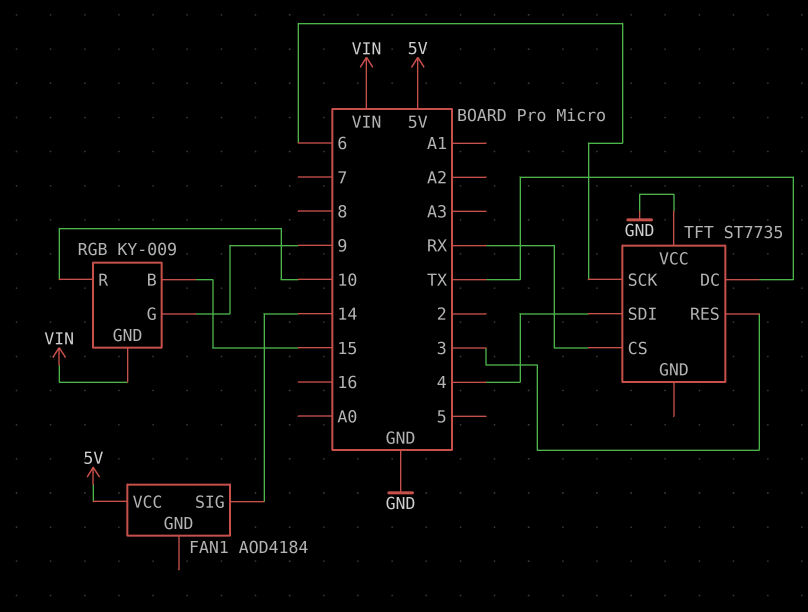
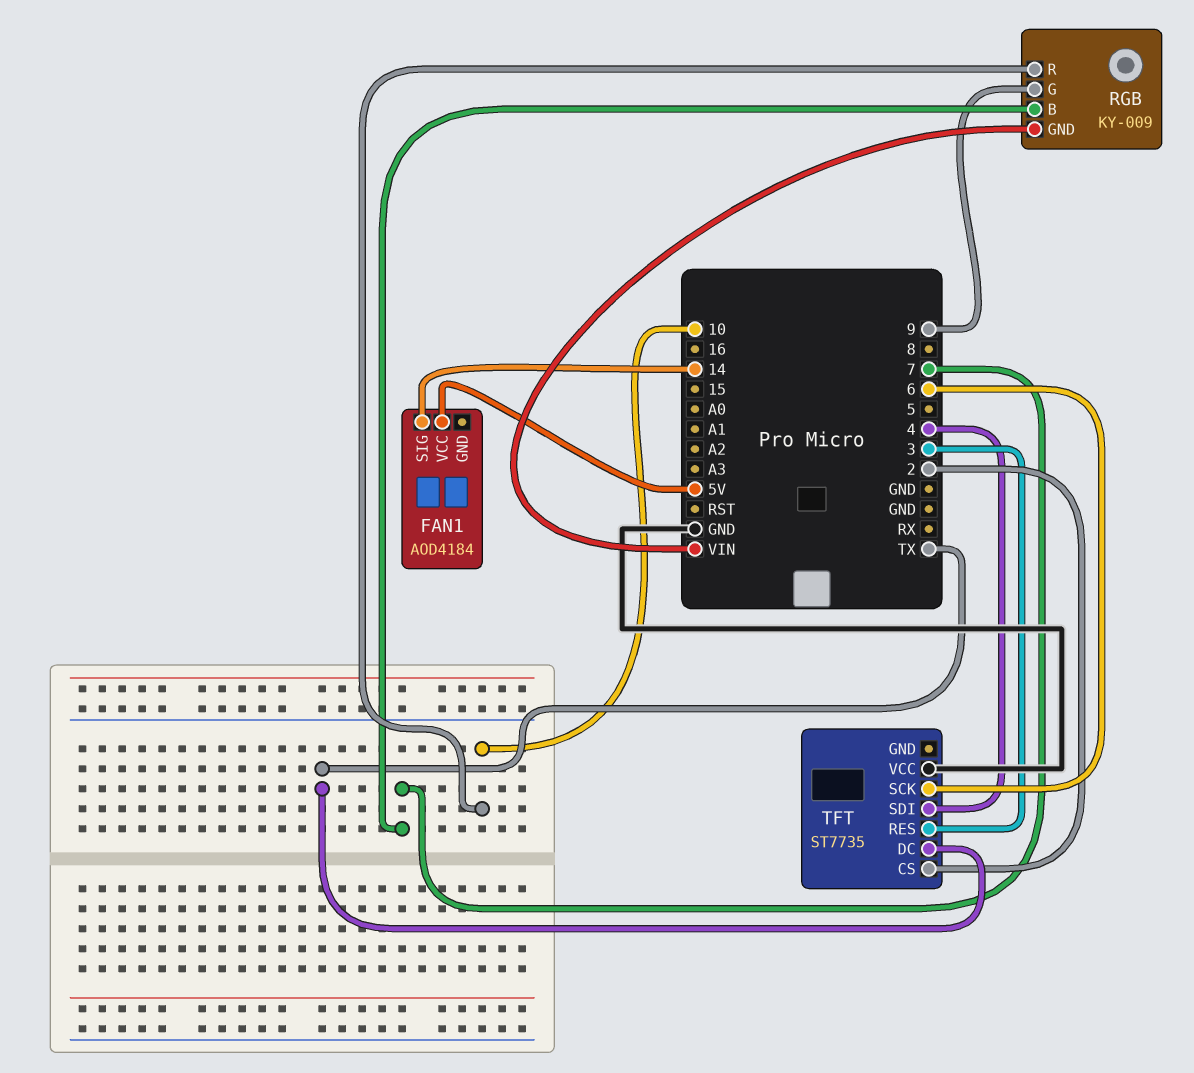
RGB pin B: 15 -> 7
TFT pin CS: RX -> 2

